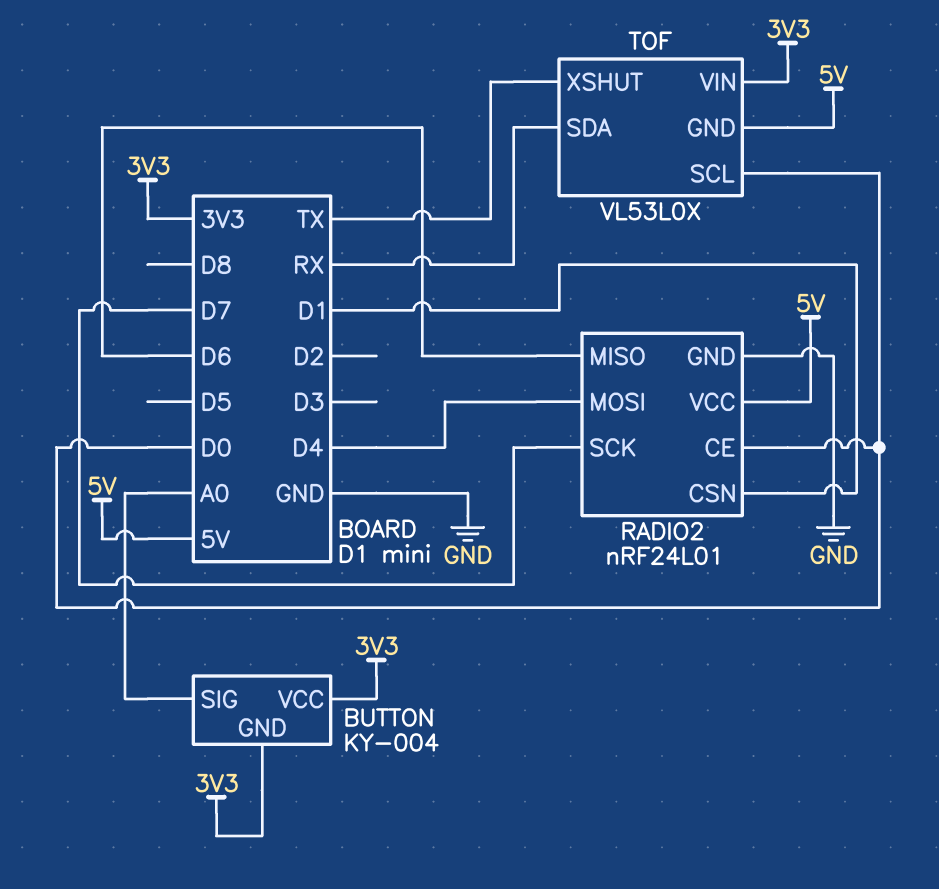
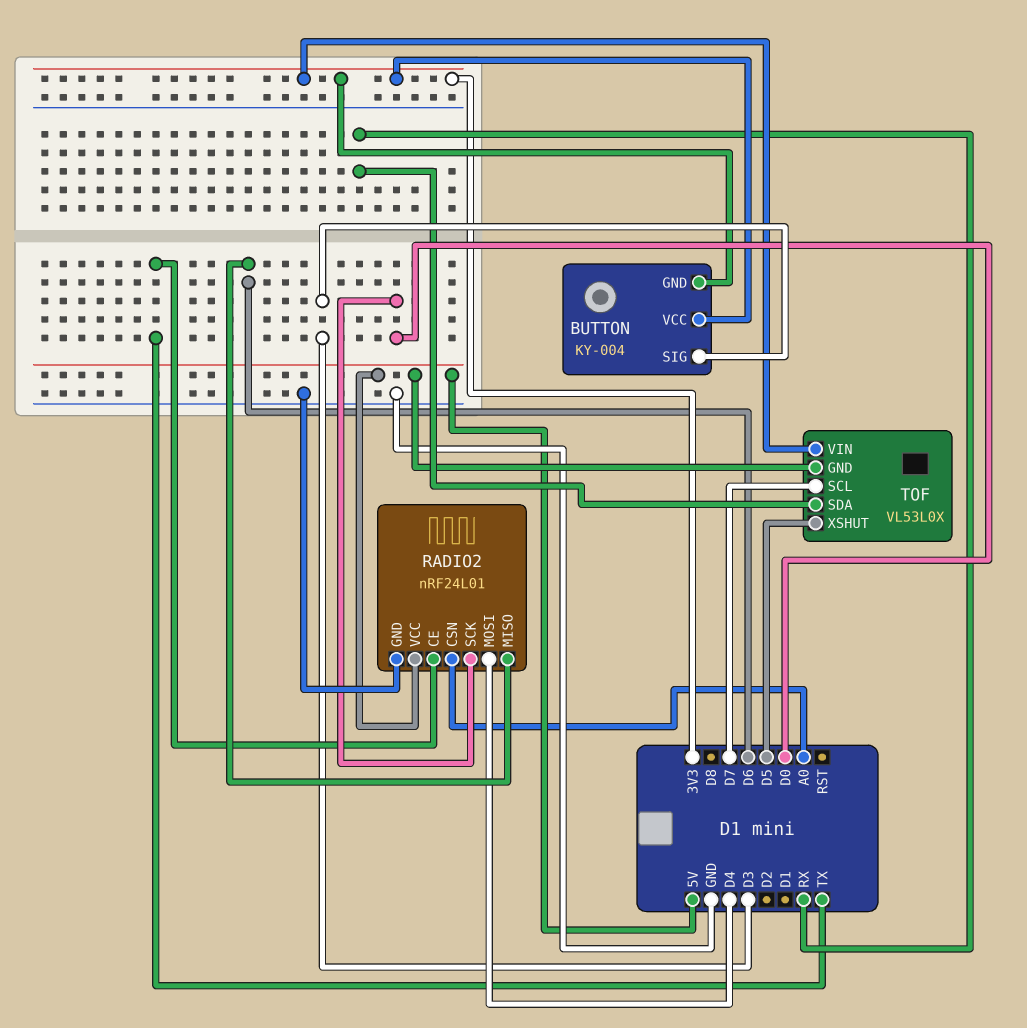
BUTTON pin SIG: A0 -> D3
RADIO2 pin CE: D0 -> TX
RADIO2 pin CSN: D1 -> A0
RADIO2 pin SCK: D7 -> D0
TOF pin SCL: D0 -> D7
TOF pin XSHUT: TX -> D5

